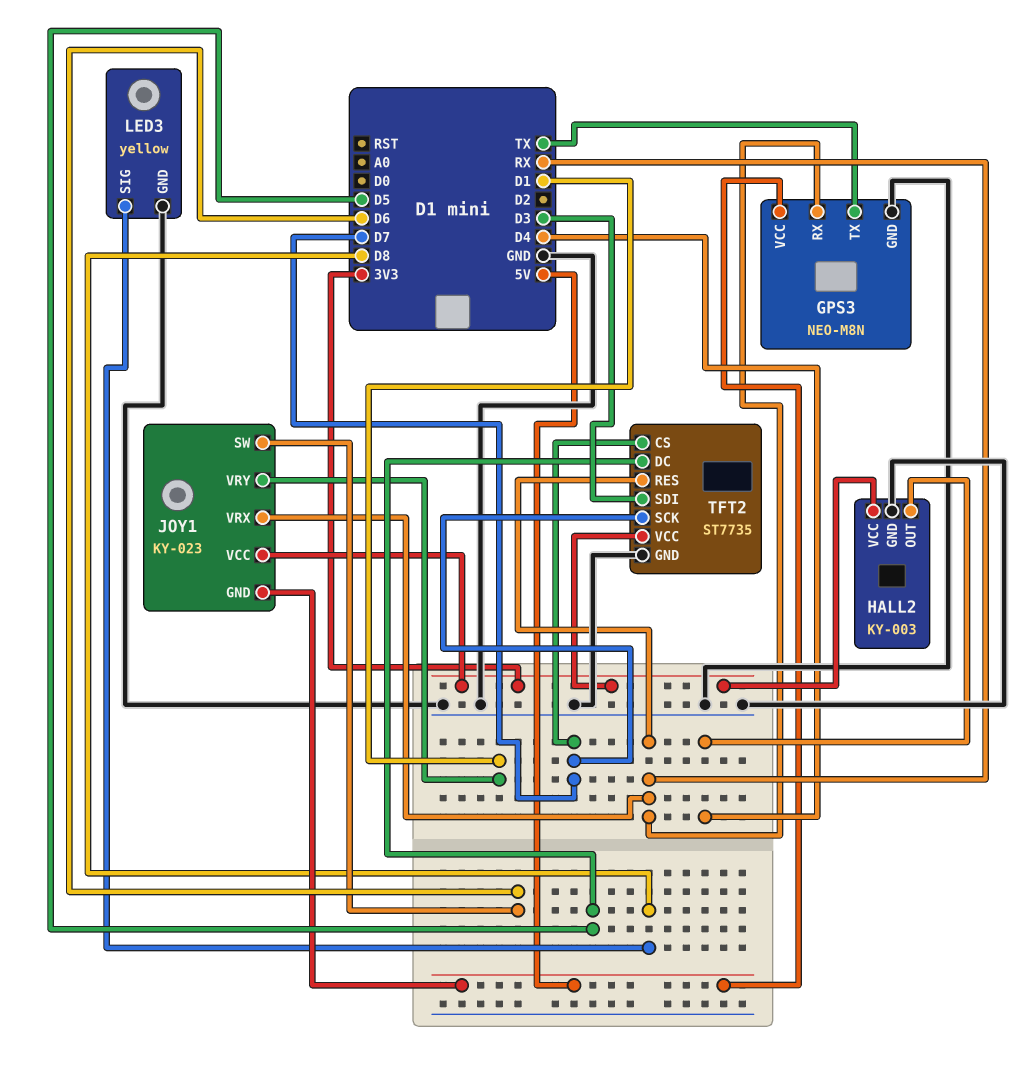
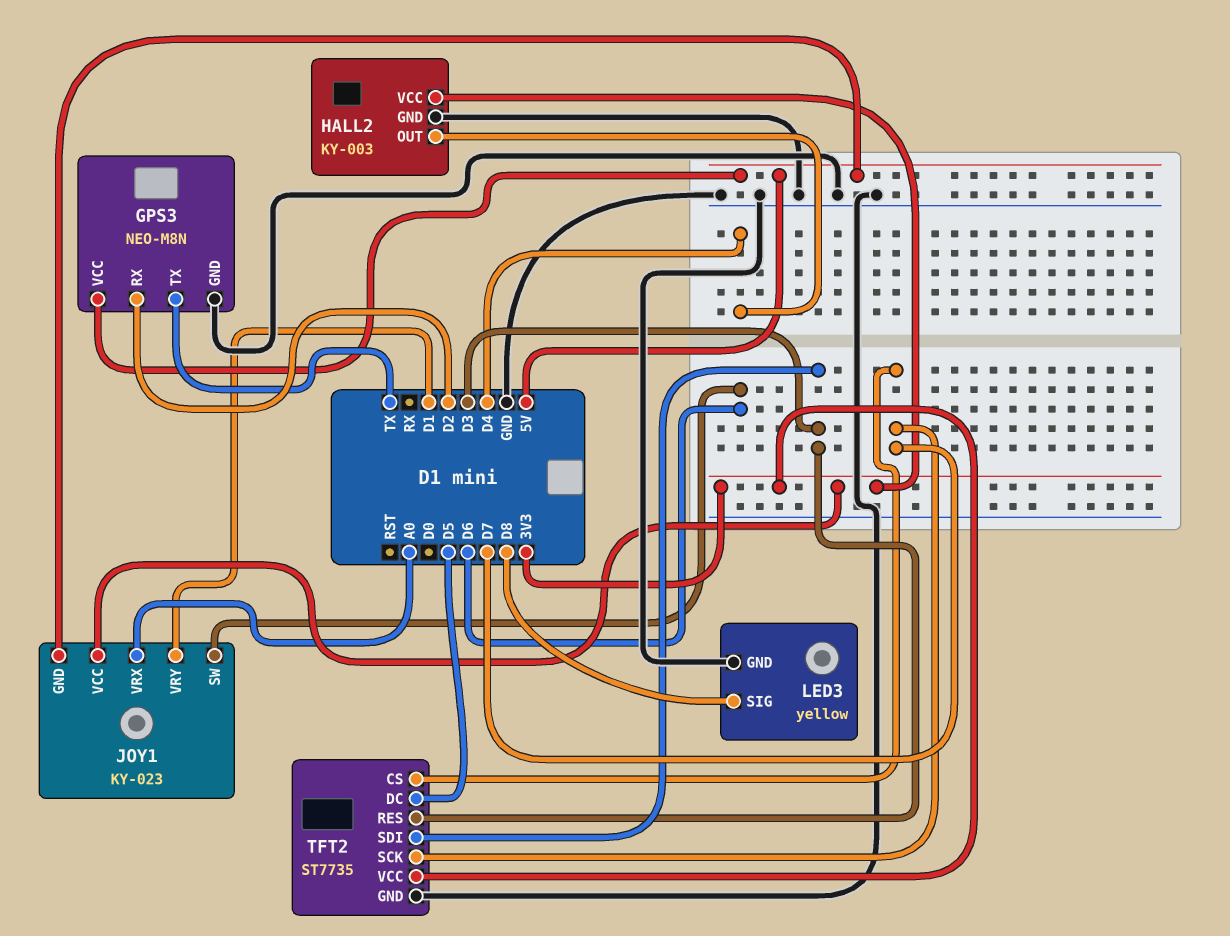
GPS3 pin RX: RX -> D2
JOY1 pin VRX: RX -> A0
TFT2 pin RES: RX -> D3

